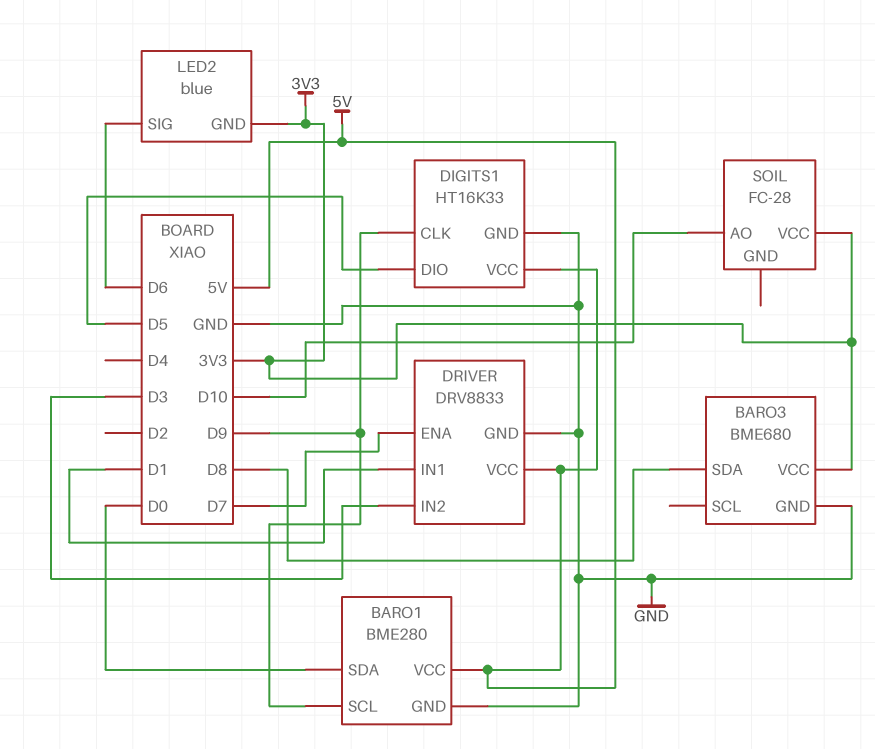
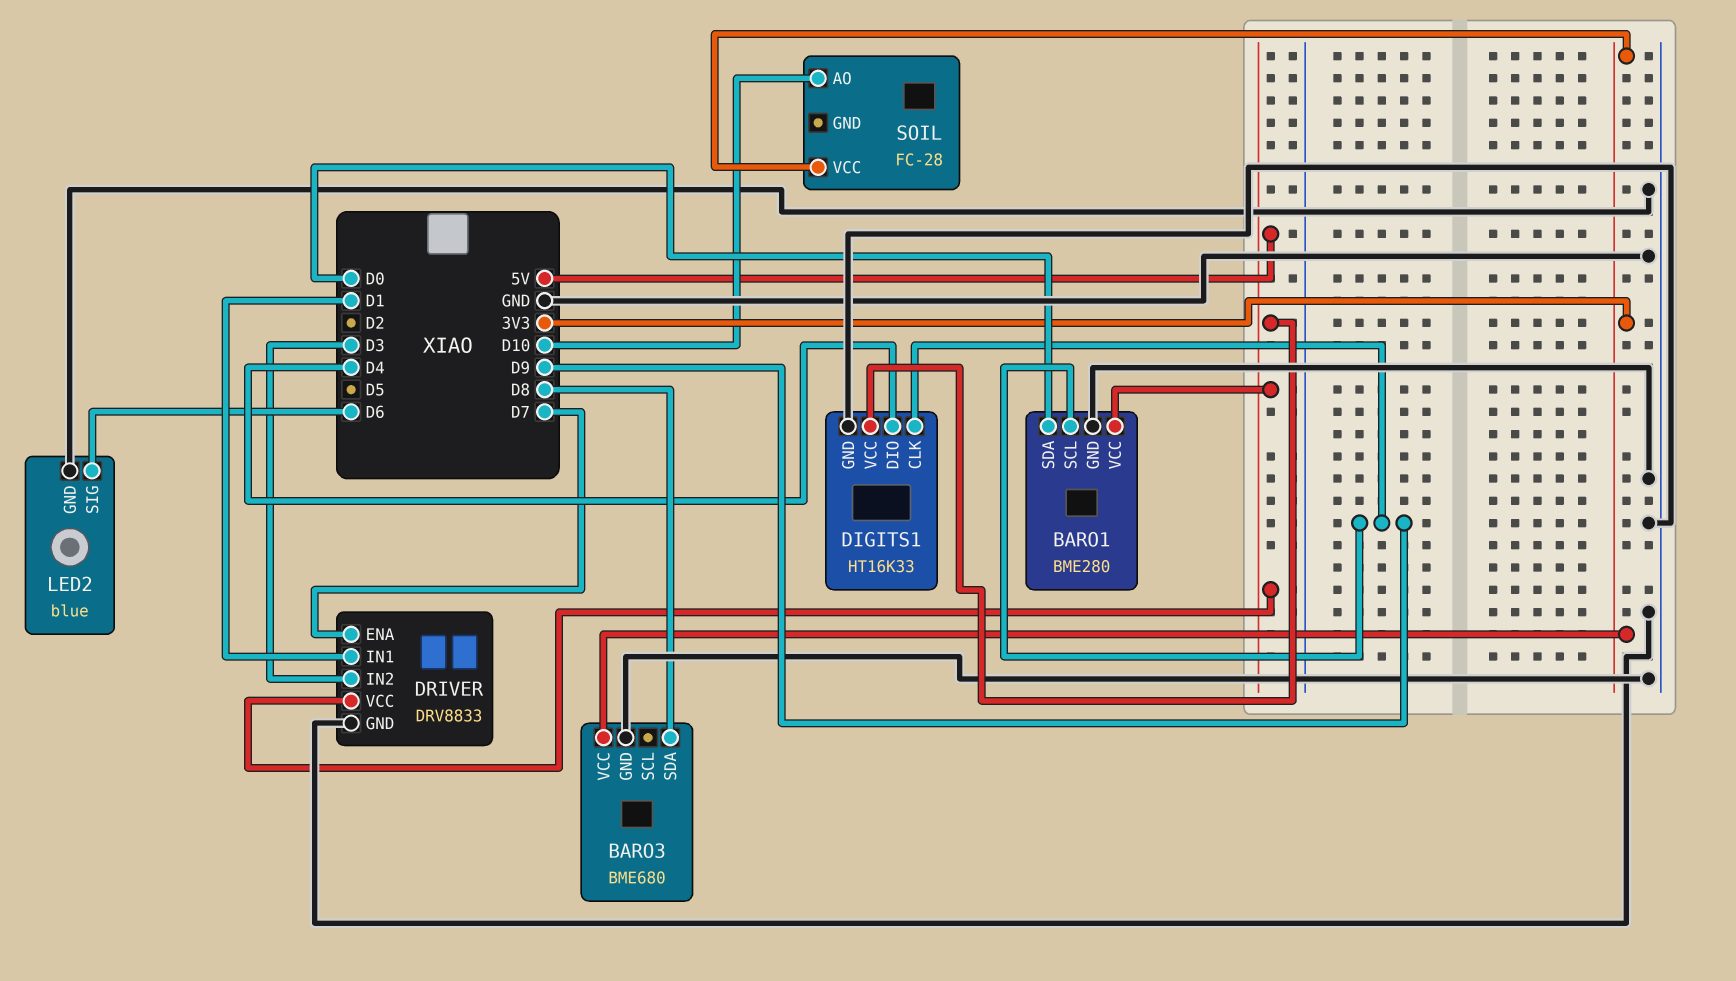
DIGITS1 pin DIO: D5 -> D4
LED2 pin GND: 3V3 -> GND

